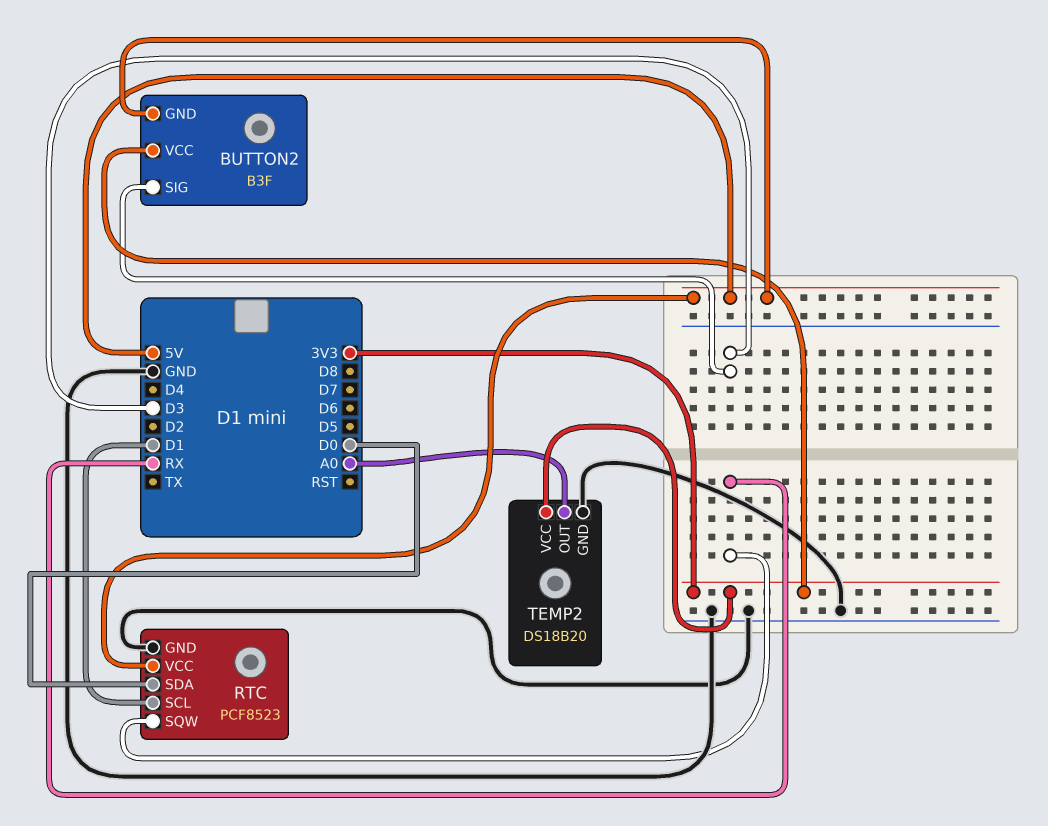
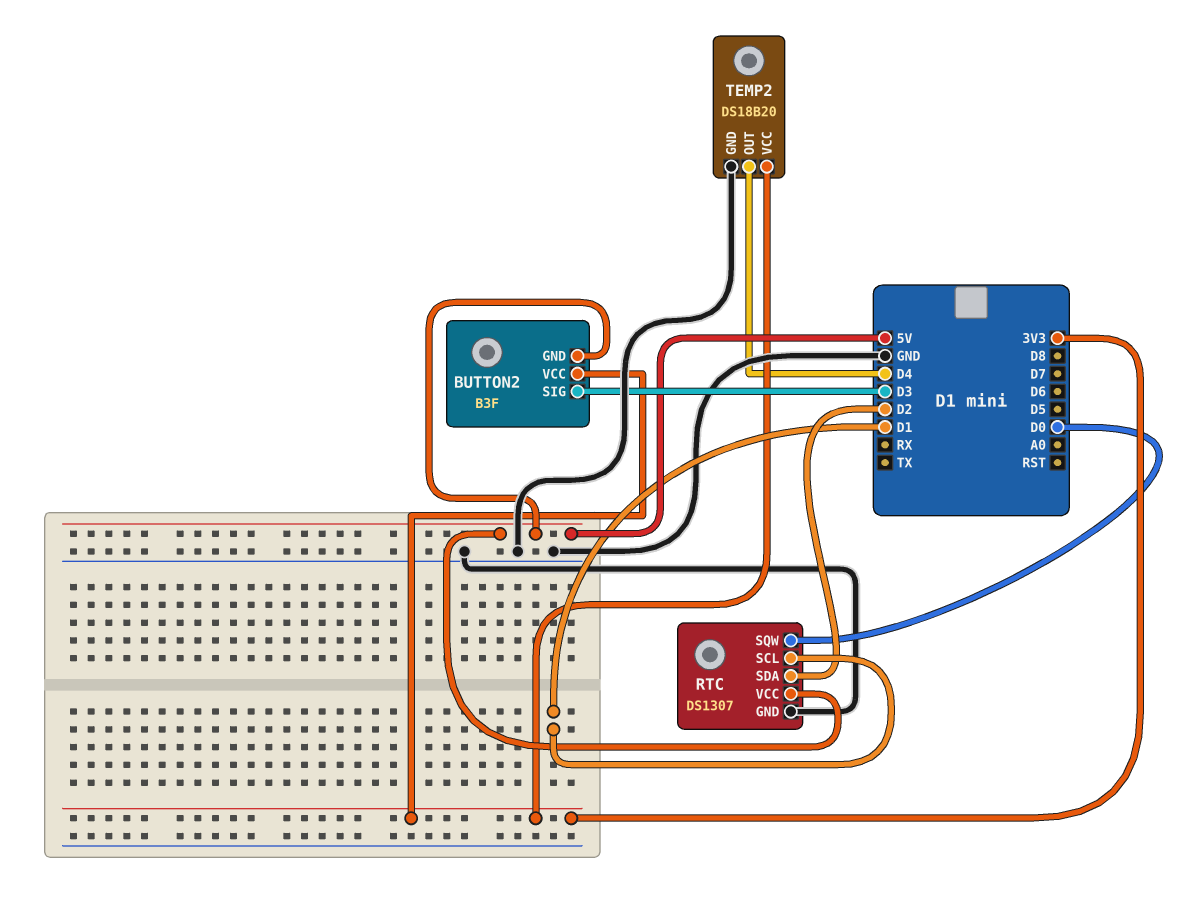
RTC: PCF8523 -> DS1307
RTC pin SDA: D0 -> D2
RTC pin SQW: RX -> D0
TEMP2 pin OUT: A0 -> D4

